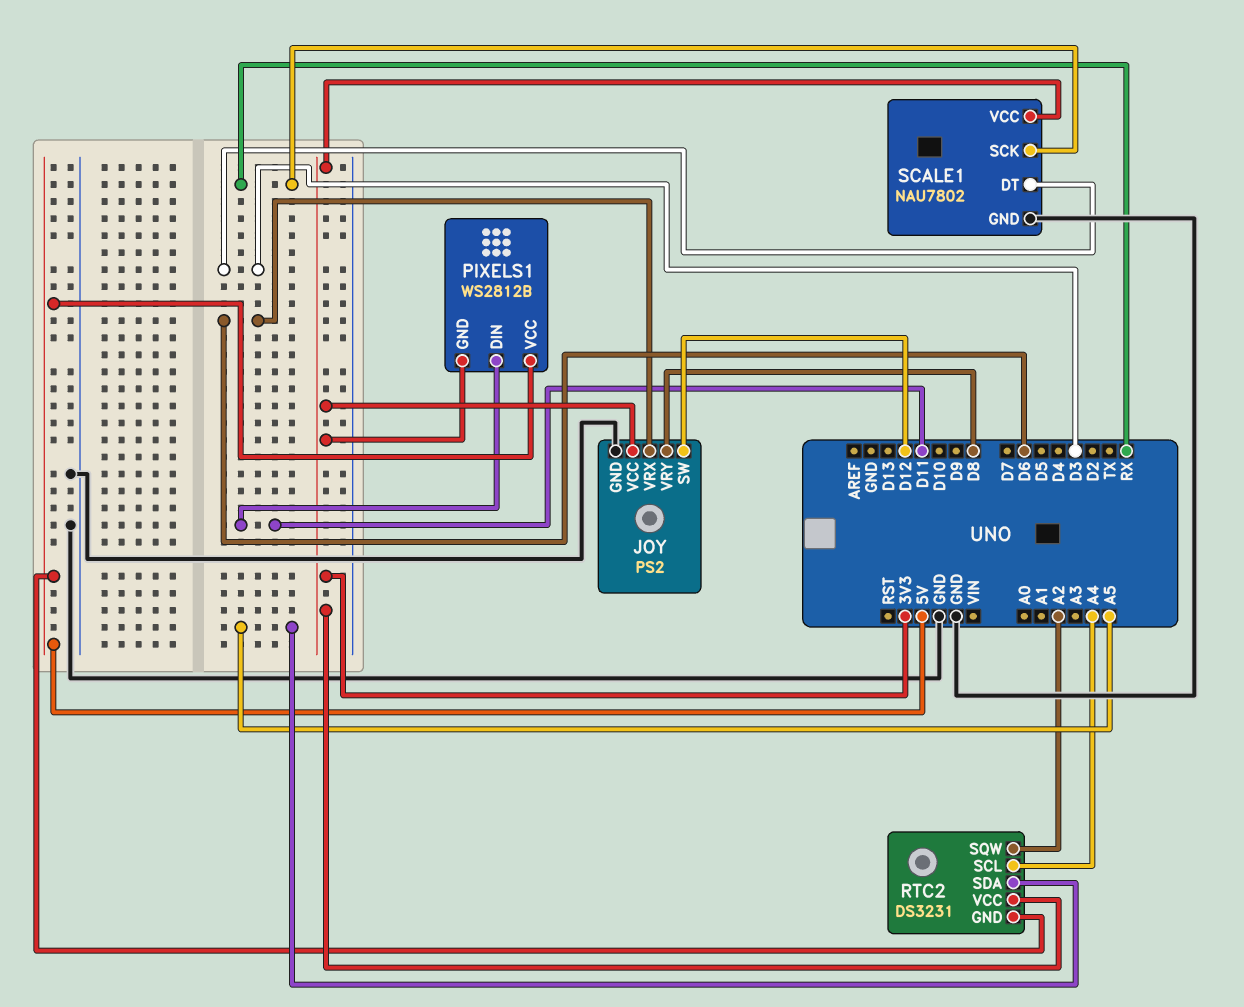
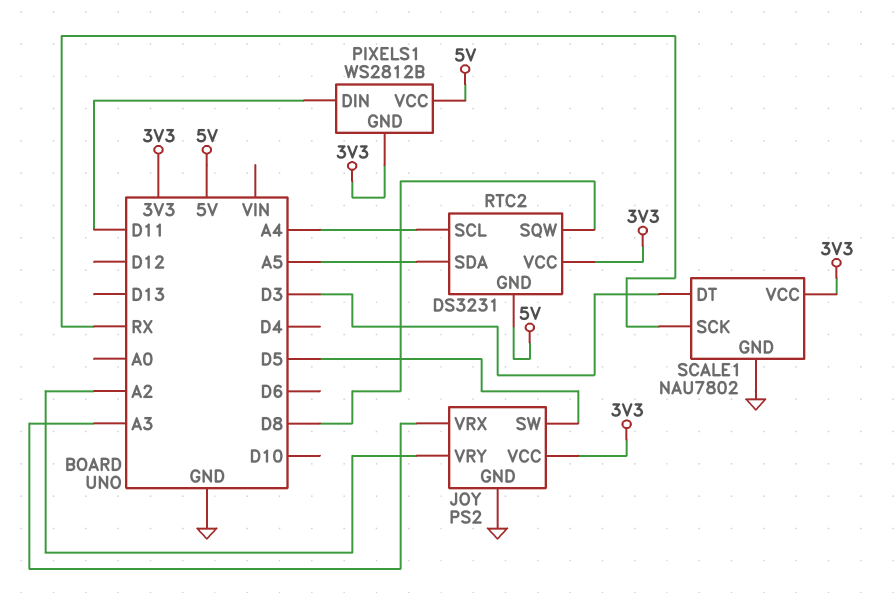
JOY pin SW: D12 -> D5
JOY pin VRX: D6 -> A3
JOY pin VRY: D8 -> A2
RTC2 pin SQW: A2 -> D8

